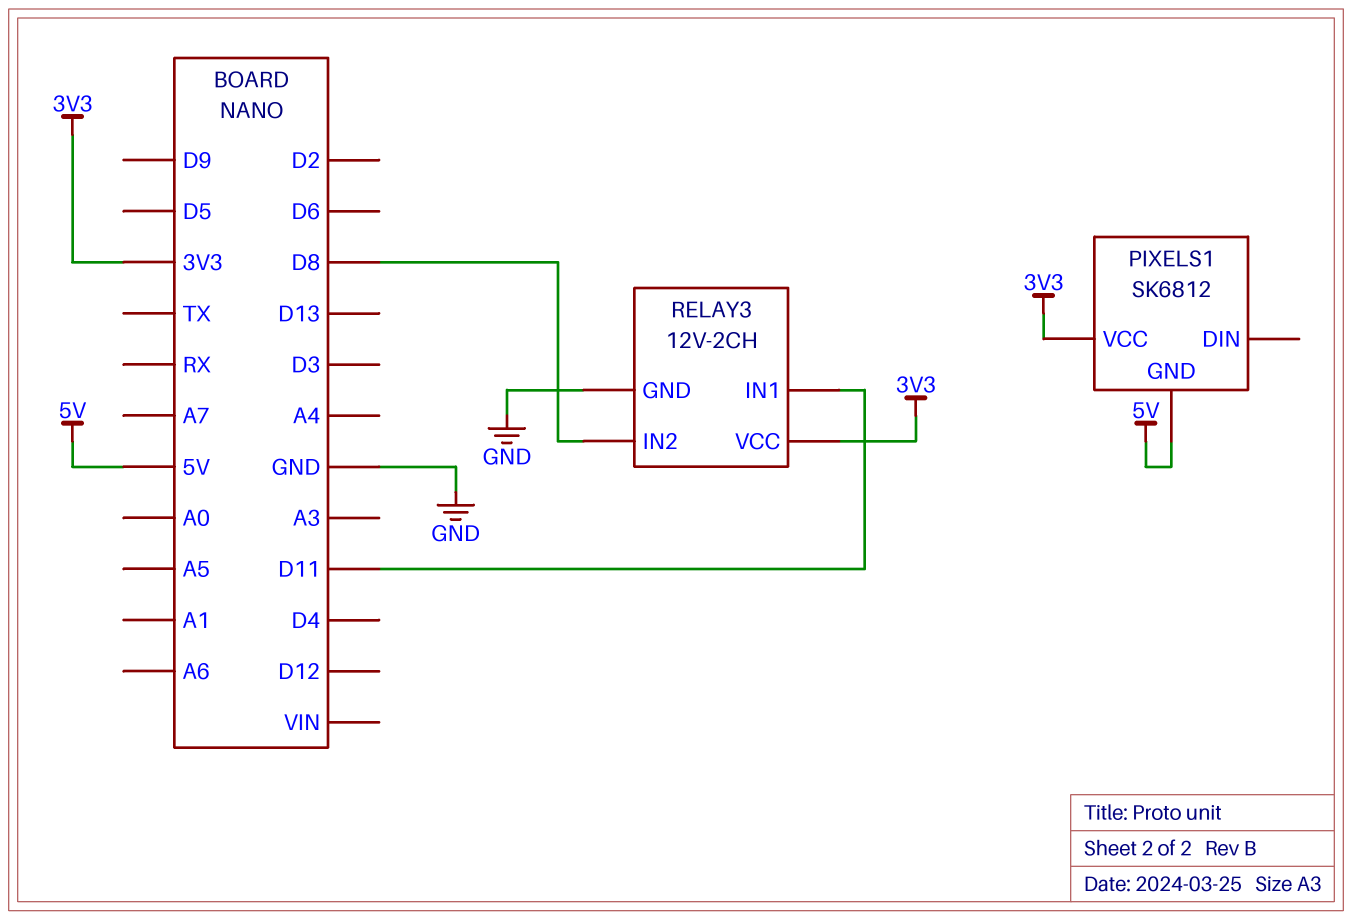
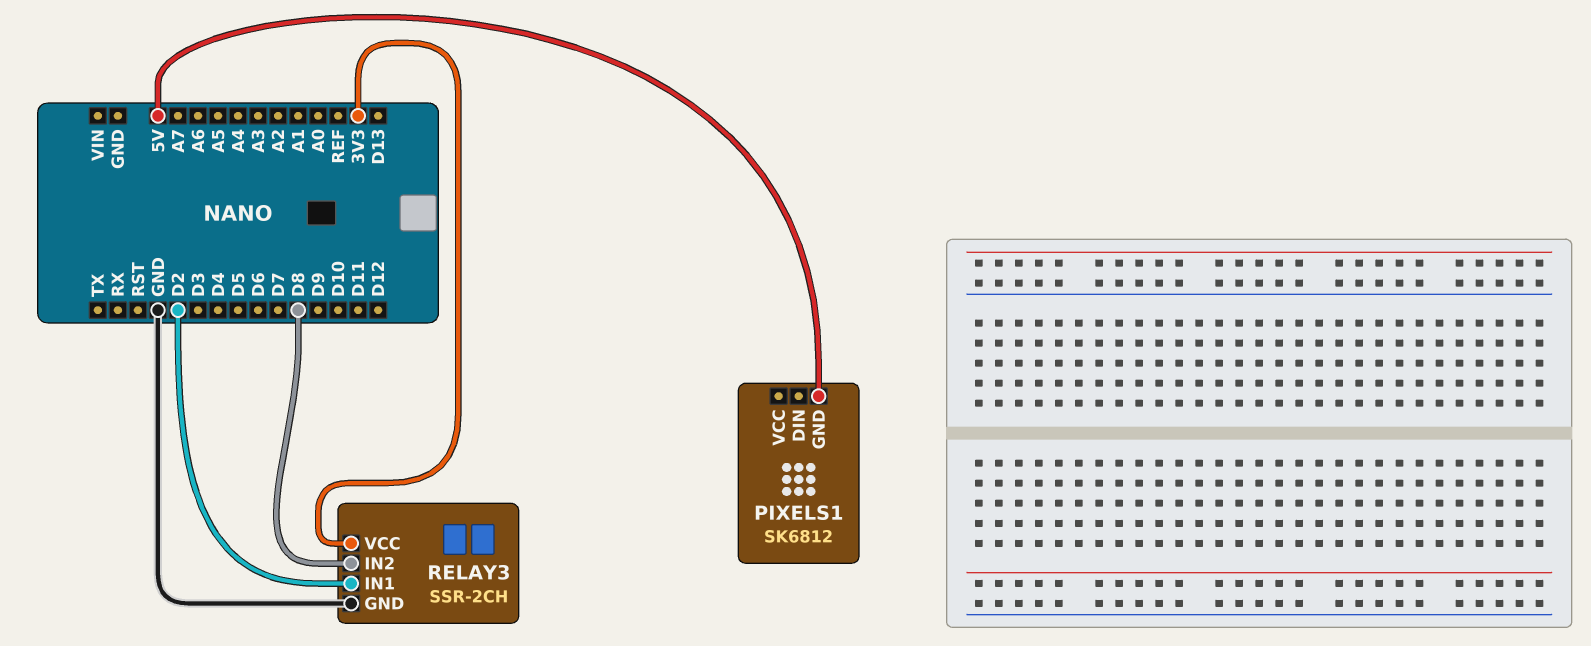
PIXELS1 pin VCC: 3V3 -> none
RELAY3: 12V-2CH -> SSR-2CH
RELAY3 pin IN1: D11 -> D2

